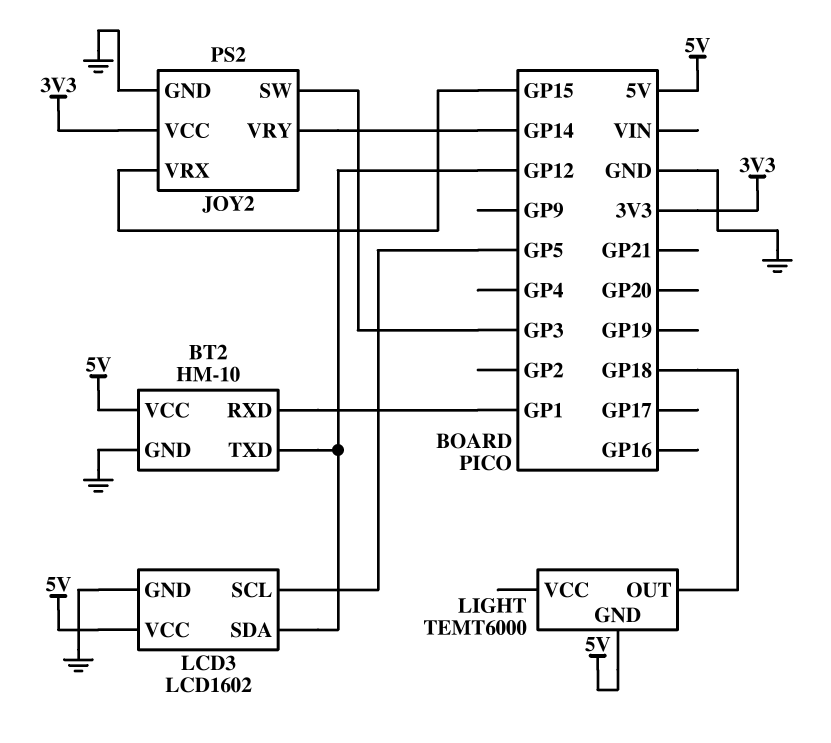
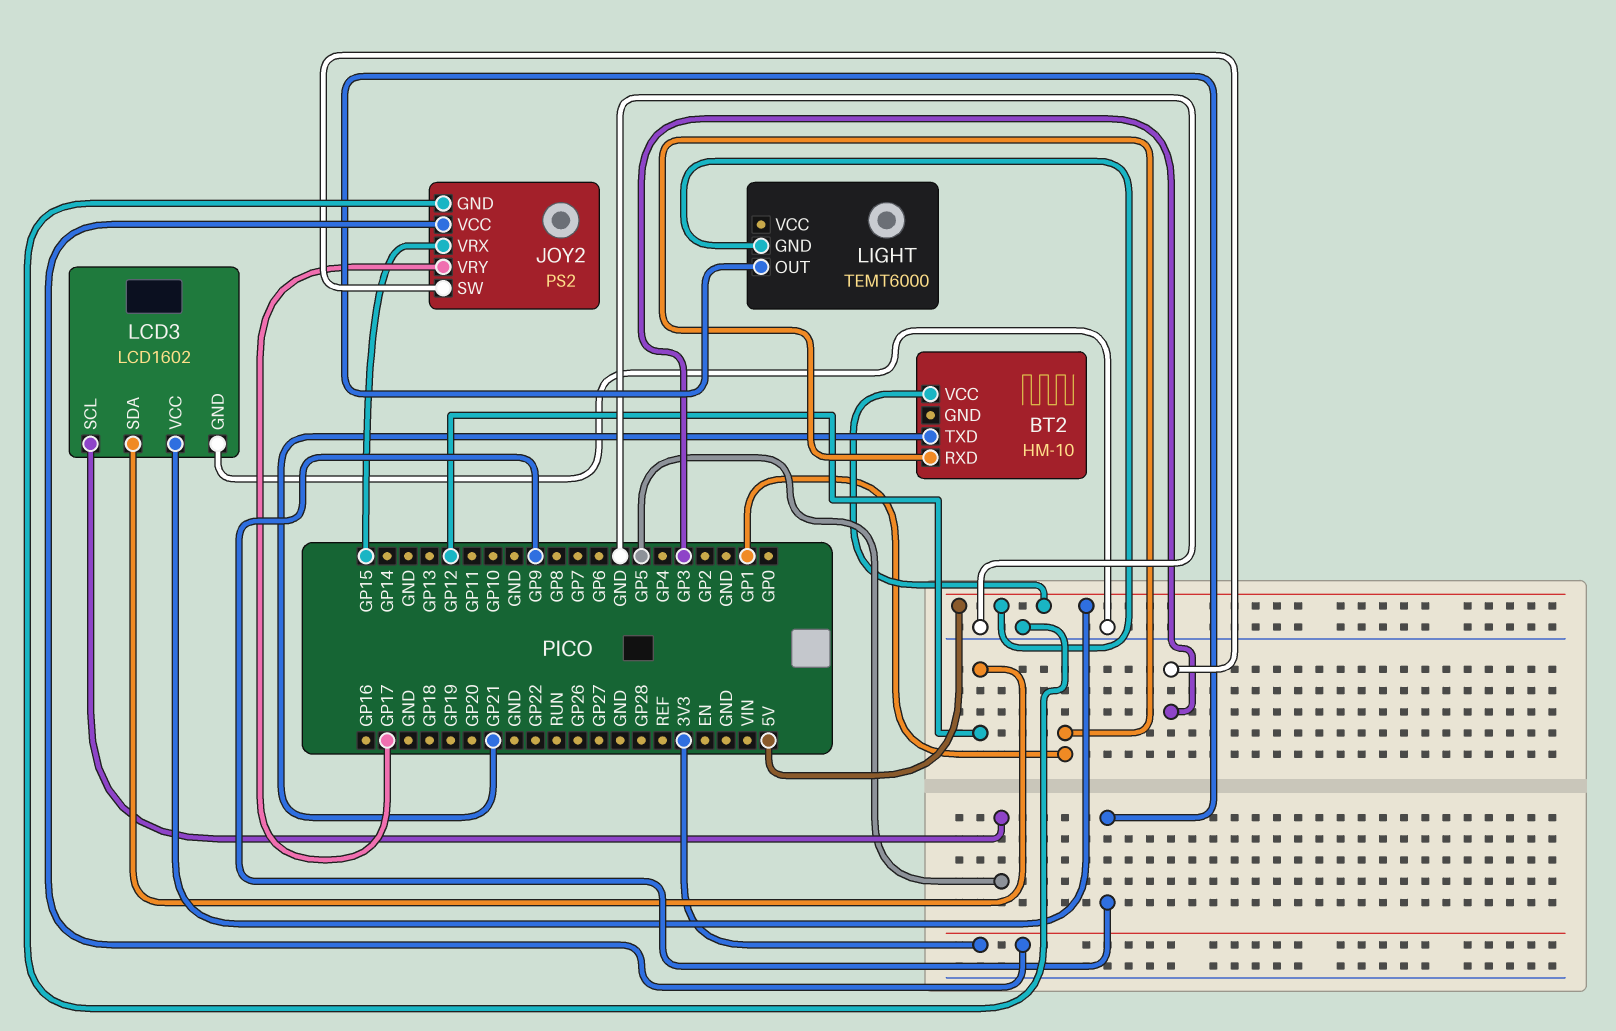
BT2 pin GND: GND -> none
BT2 pin TXD: GP12 -> GP21
JOY2 pin VRY: GP14 -> GP17
LIGHT pin OUT: GP18 -> GP9

